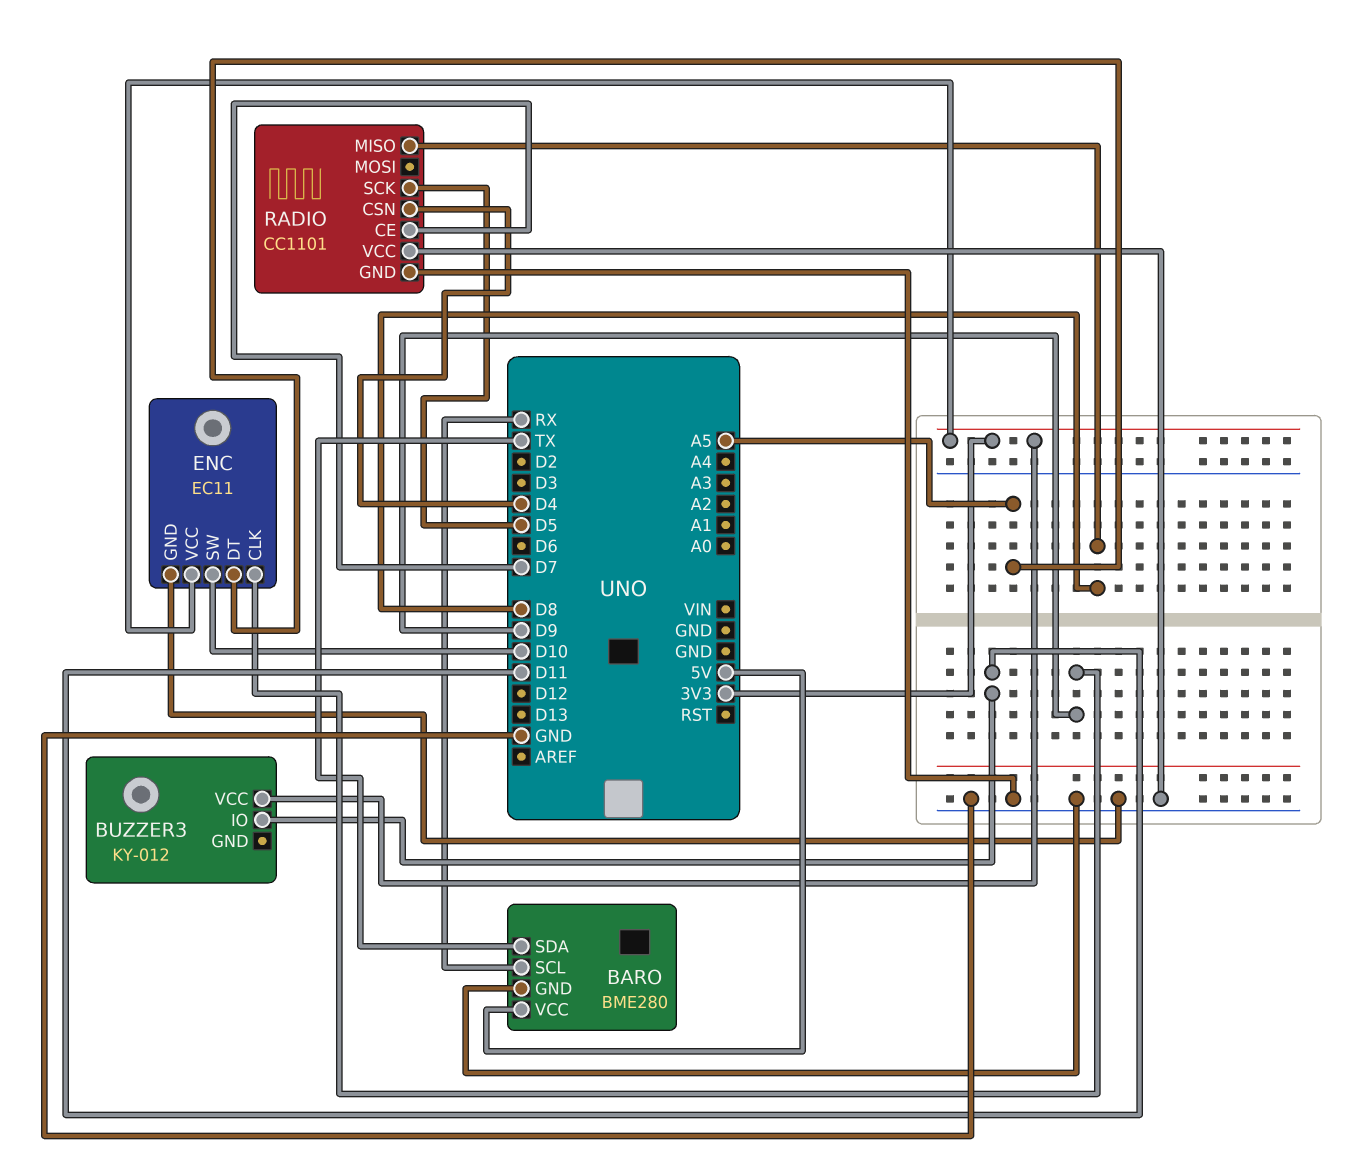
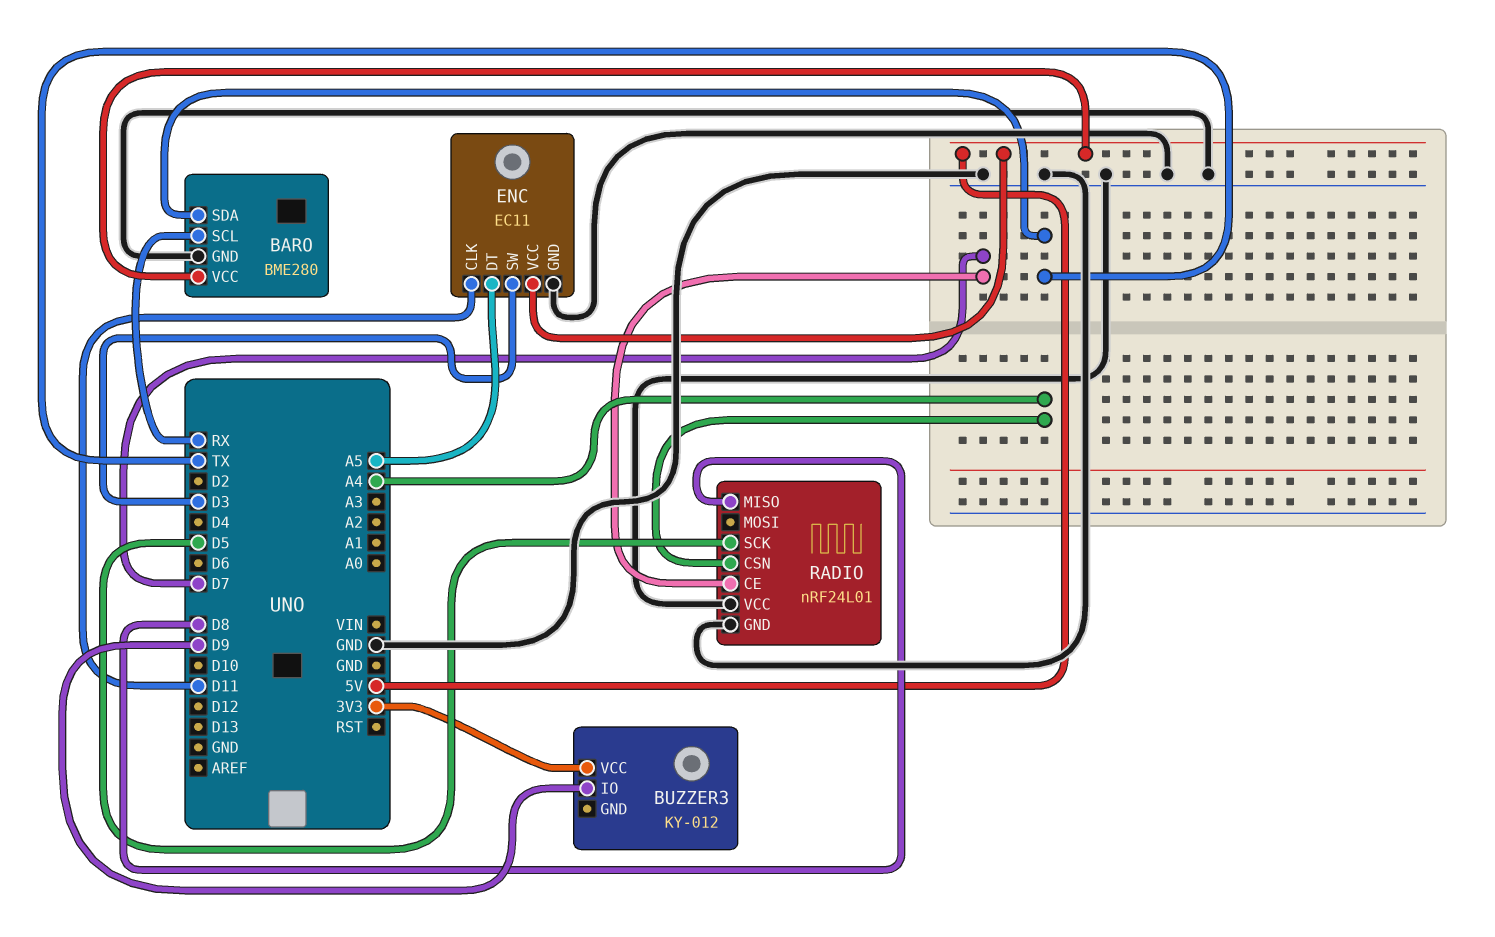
BUZZER3 pin IO: D11 -> D9
ENC pin CLK: D9 -> D11
ENC pin SW: D10 -> D3
ENC pin VCC: 3V3 -> 5V
RADIO: CC1101 -> nRF24L01
RADIO pin CSN: D4 -> A4

